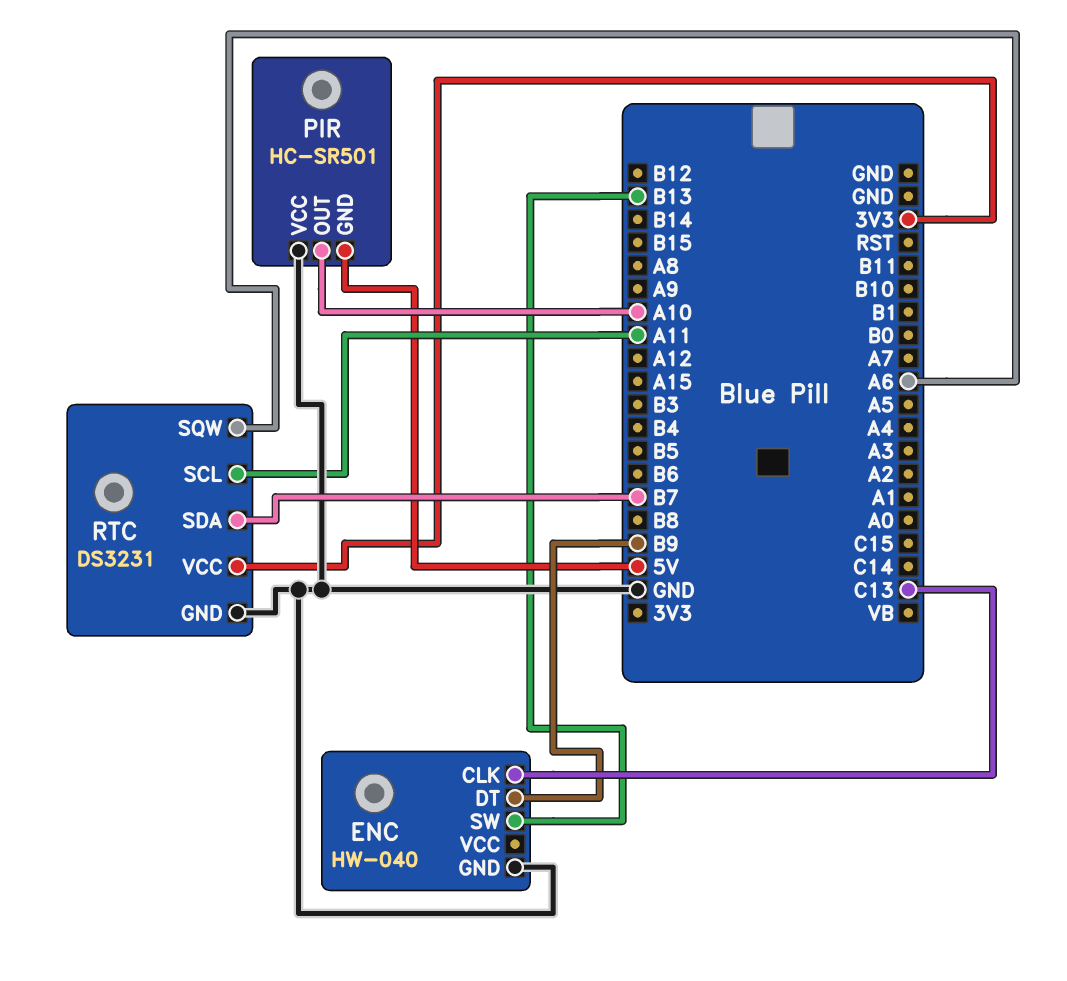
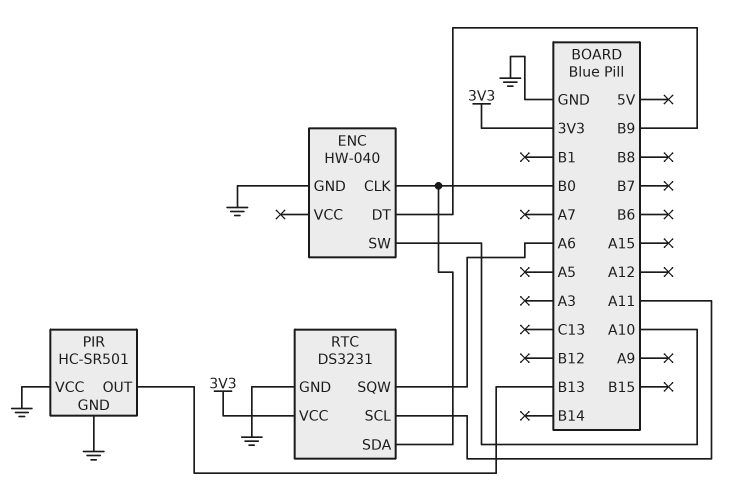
ENC pin CLK: C13 -> B0
ENC pin SW: B13 -> A10
PIR pin GND: 5V -> GND
PIR pin OUT: A10 -> B13
RTC pin SDA: B7 -> B0

